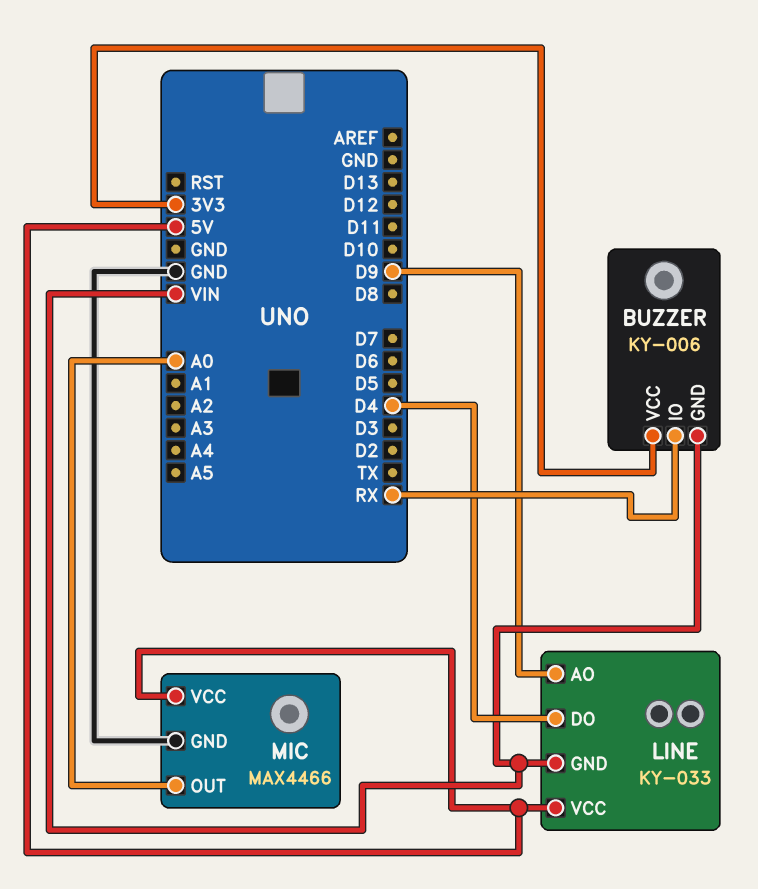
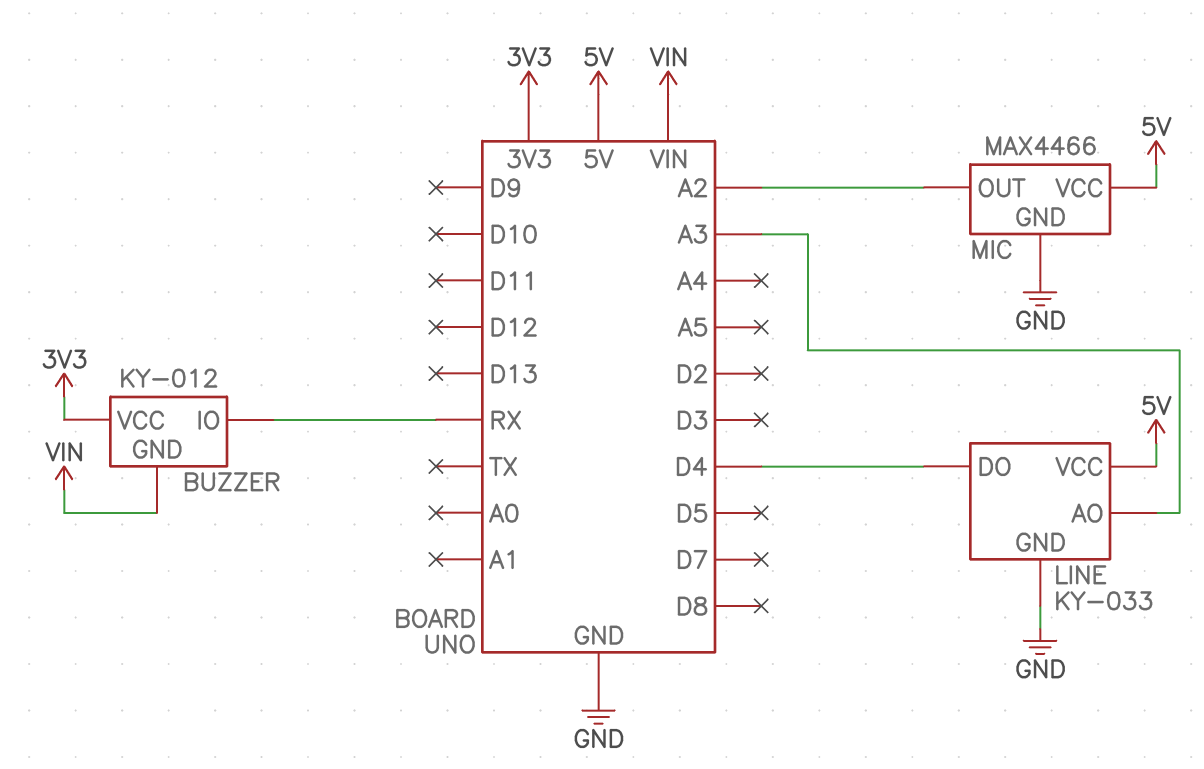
BUZZER: KY-006 -> KY-012
LINE pin AO: D9 -> A3
LINE pin GND: VIN -> GND
MIC pin OUT: A0 -> A2

